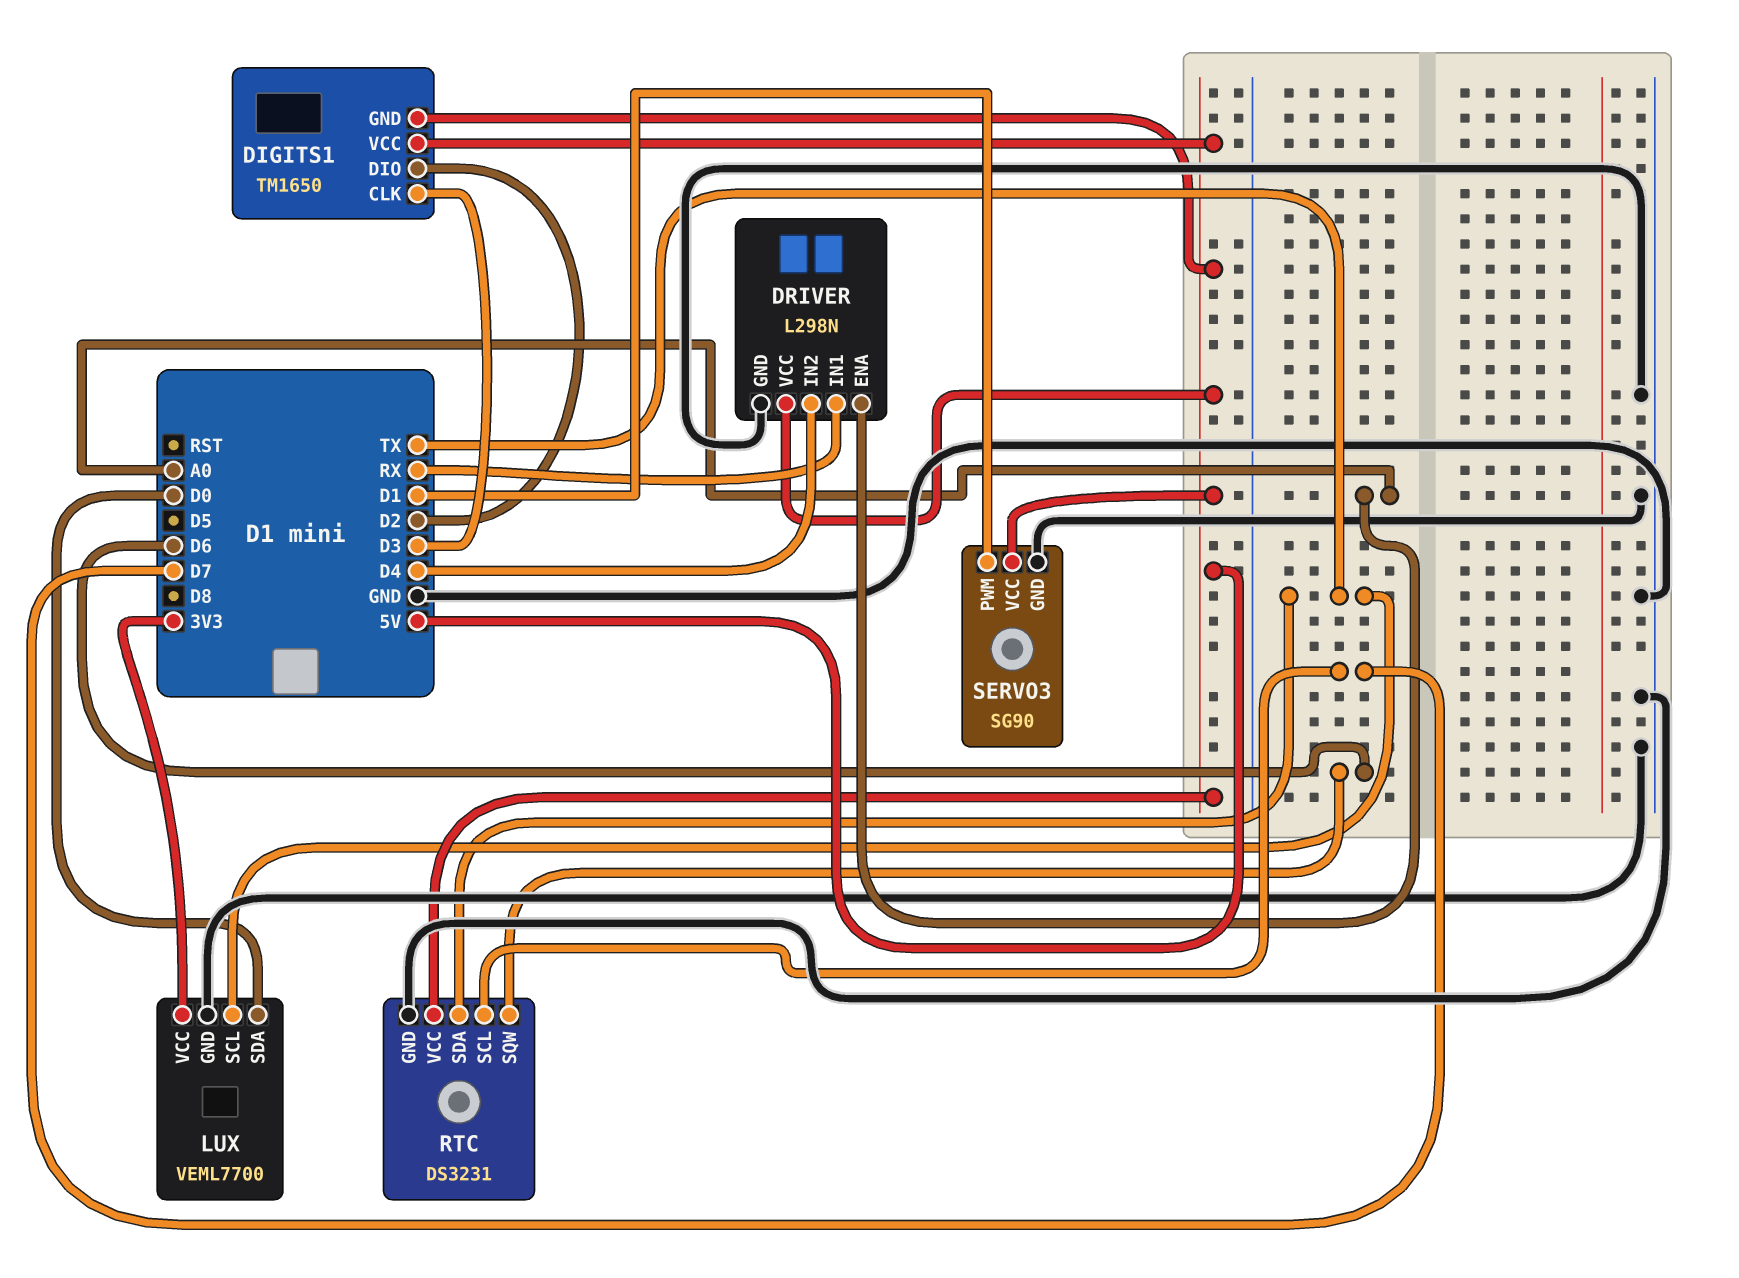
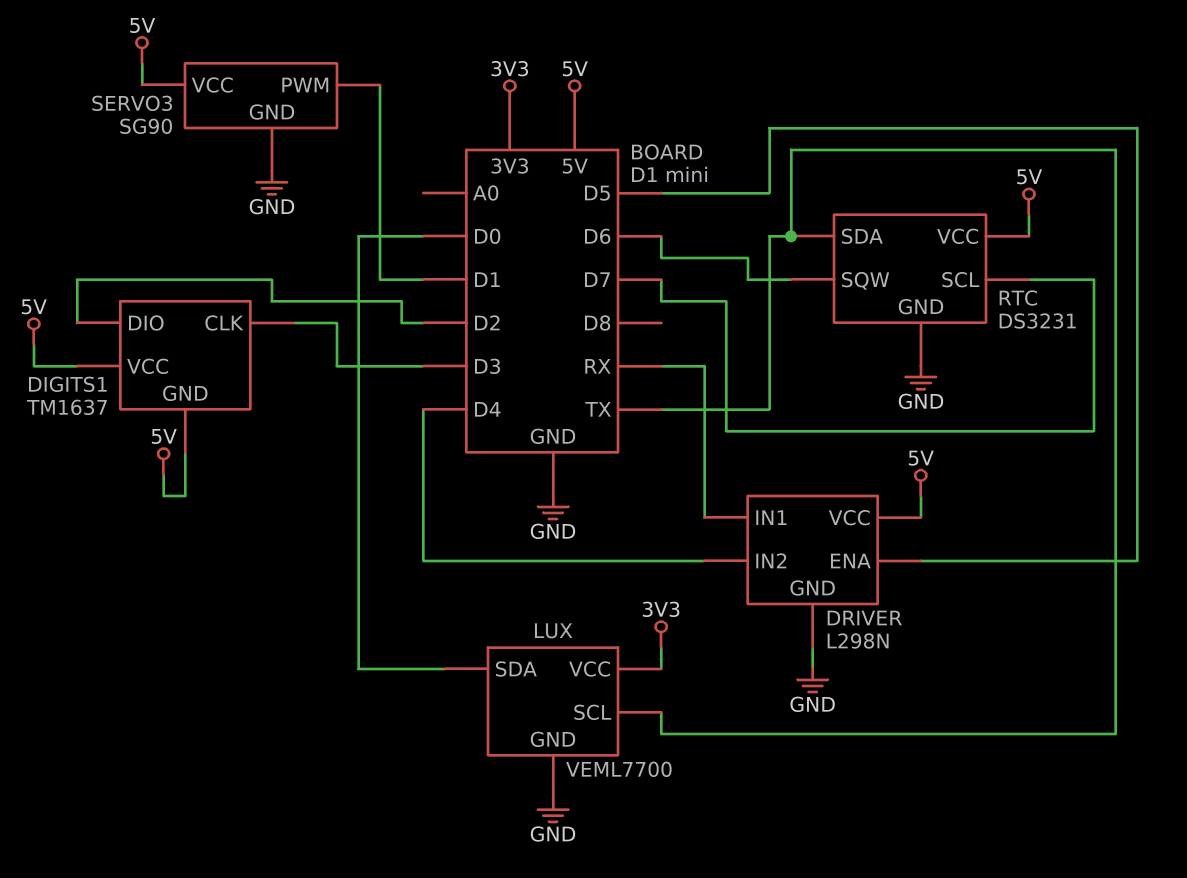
DIGITS1: TM1650 -> TM1637
DRIVER pin ENA: A0 -> D5

